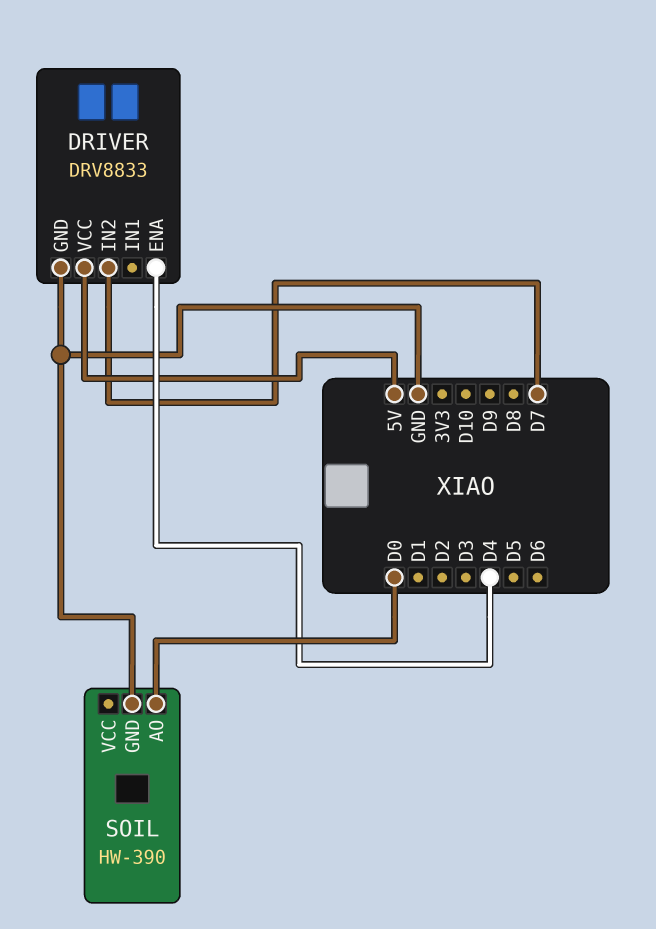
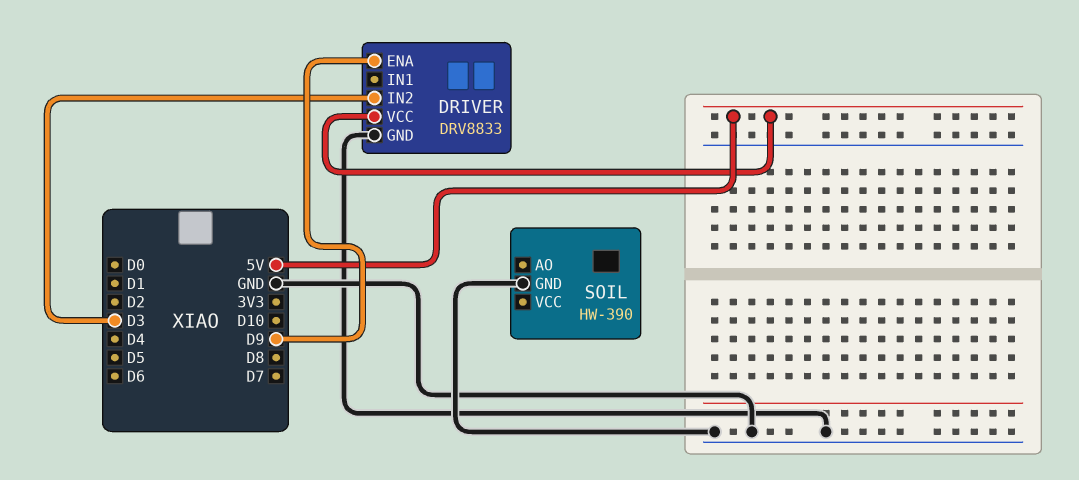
DRIVER pin ENA: D4 -> D9
DRIVER pin IN2: D7 -> D3
SOIL pin AO: D0 -> none

